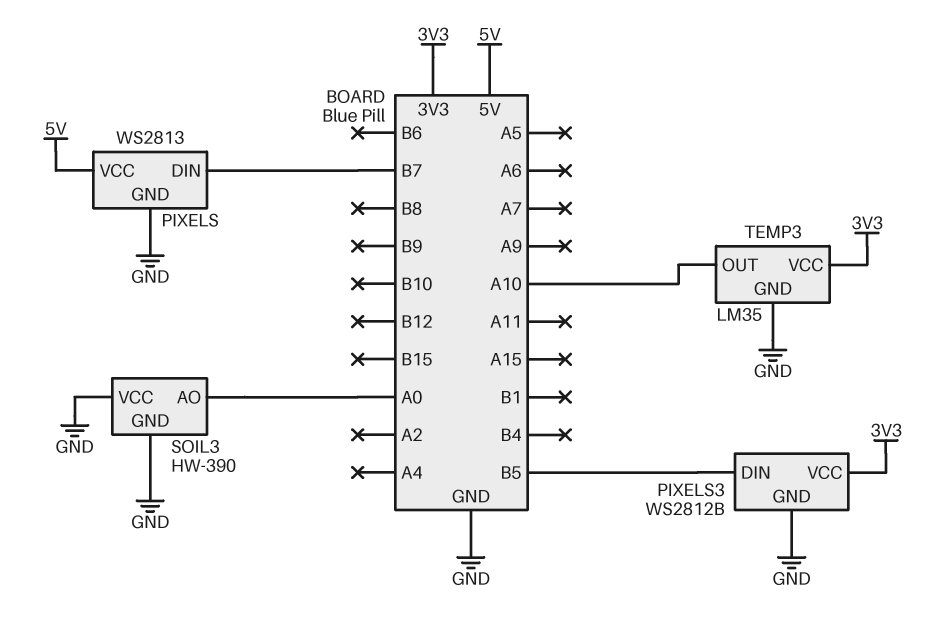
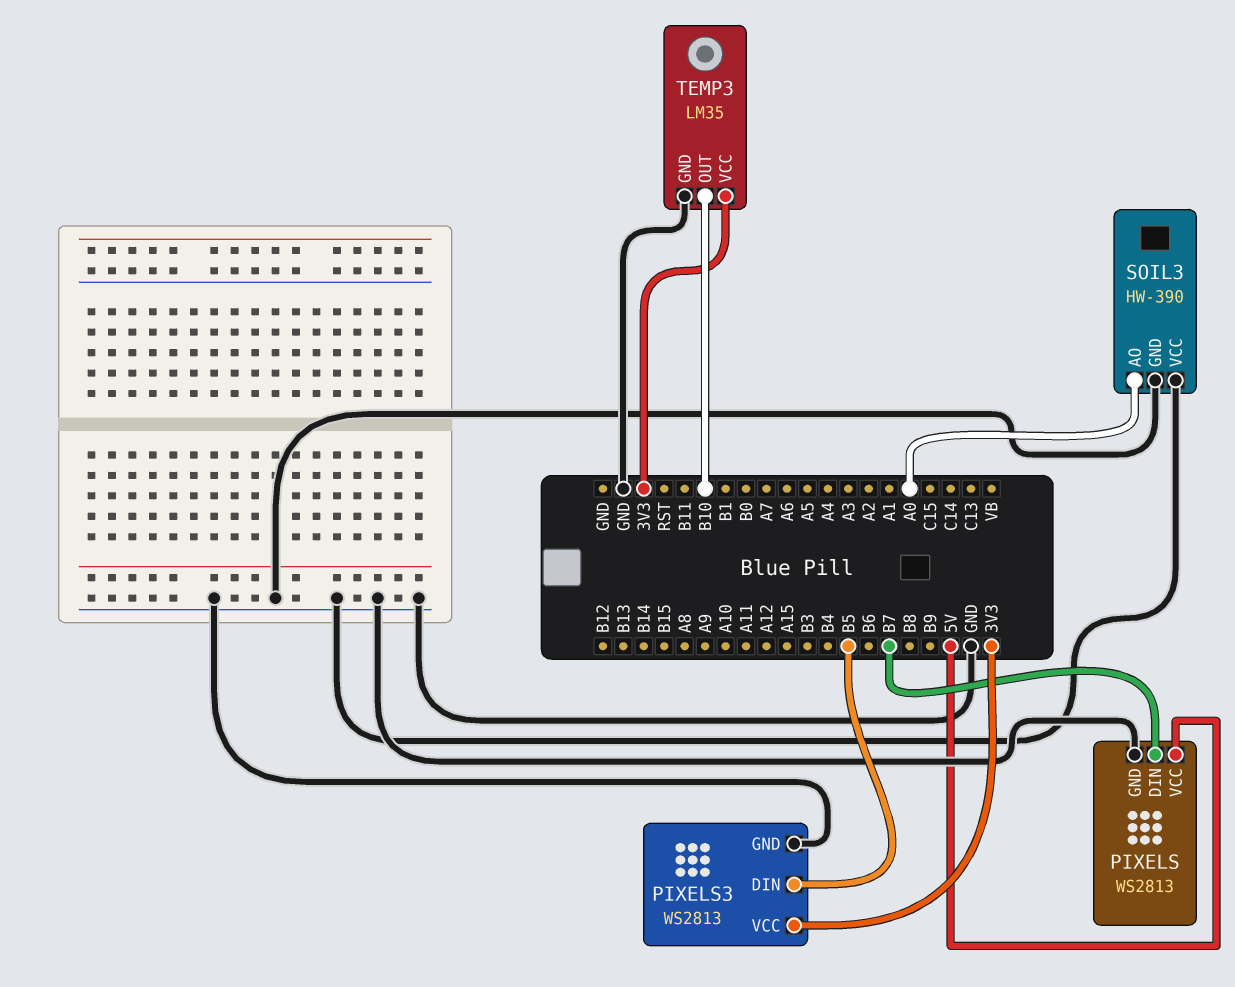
PIXELS3: WS2812B -> WS2813
TEMP3 pin OUT: A10 -> B10

